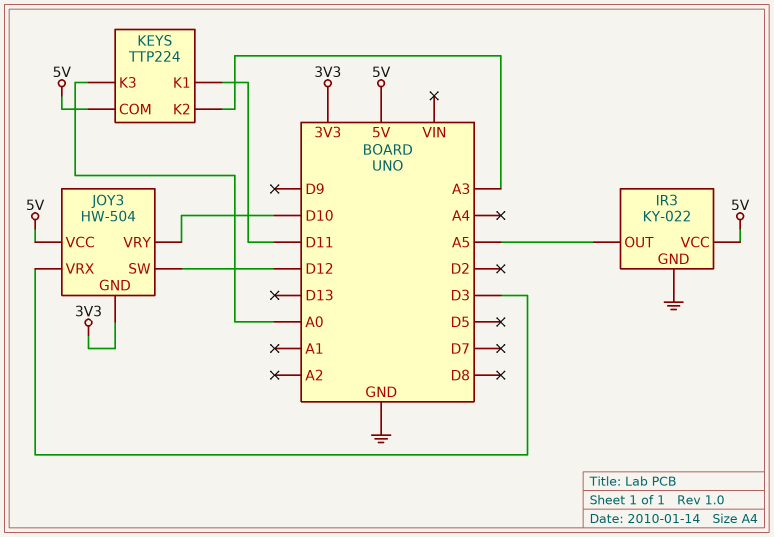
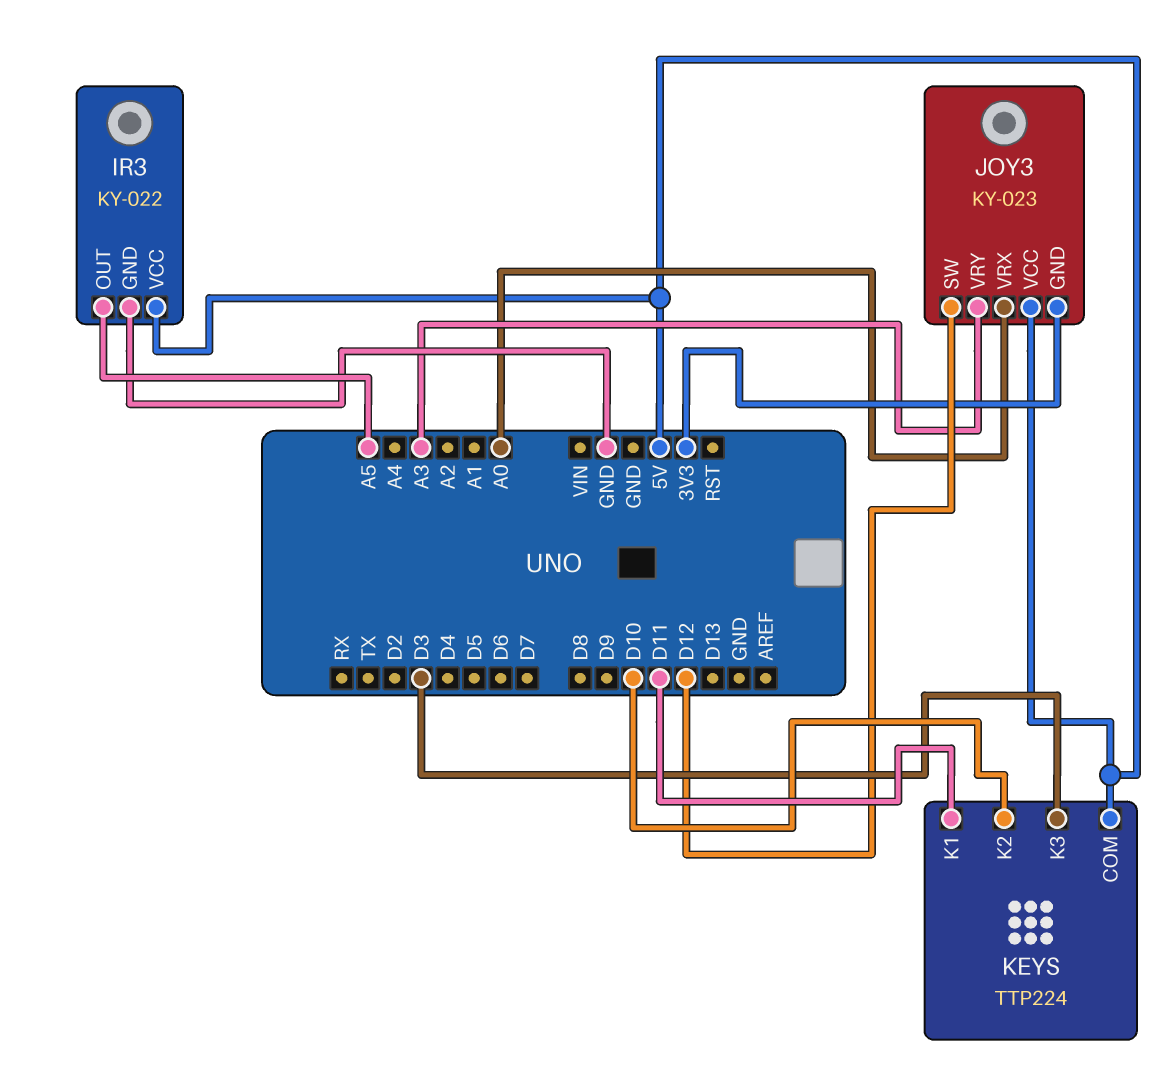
JOY3: HW-504 -> KY-023
JOY3 pin VRX: D3 -> A0
JOY3 pin VRY: D10 -> A3
KEYS pin K2: A3 -> D10
KEYS pin K3: A0 -> D3

